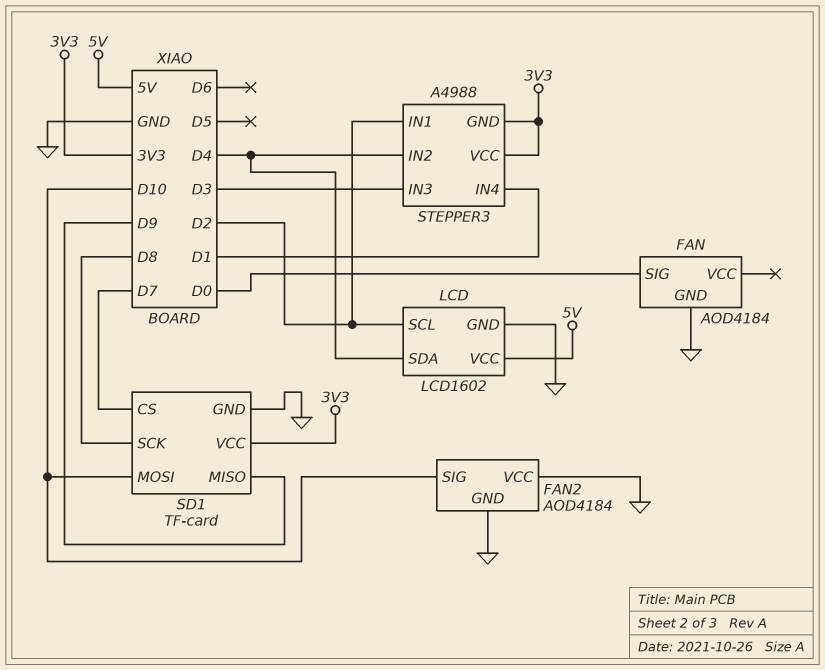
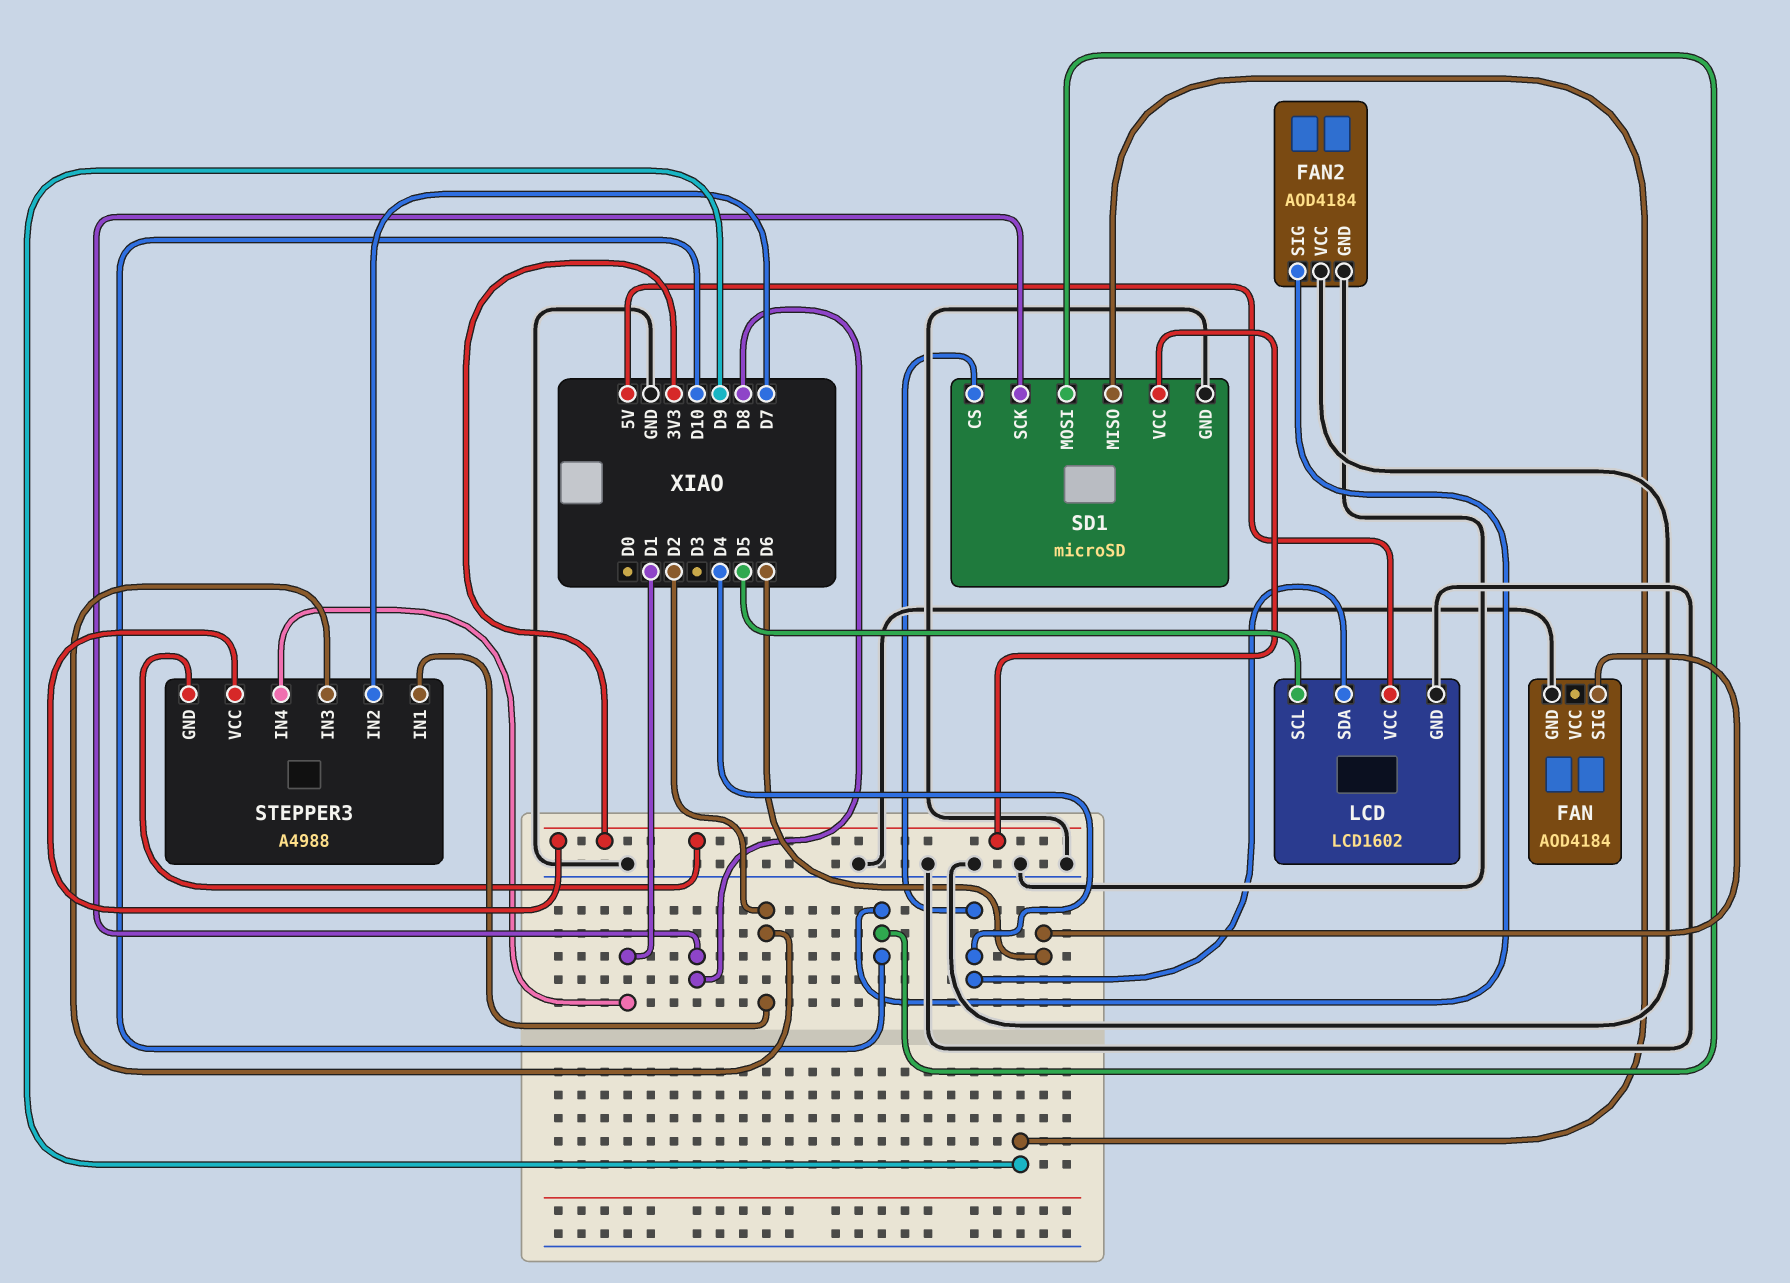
FAN pin SIG: D0 -> D6
LCD pin SCL: D2 -> D5
SD1: TF-card -> microSD
SD1 pin CS: D7 -> D4
STEPPER3 pin IN2: D4 -> D7
STEPPER3 pin IN3: D3 -> D2

